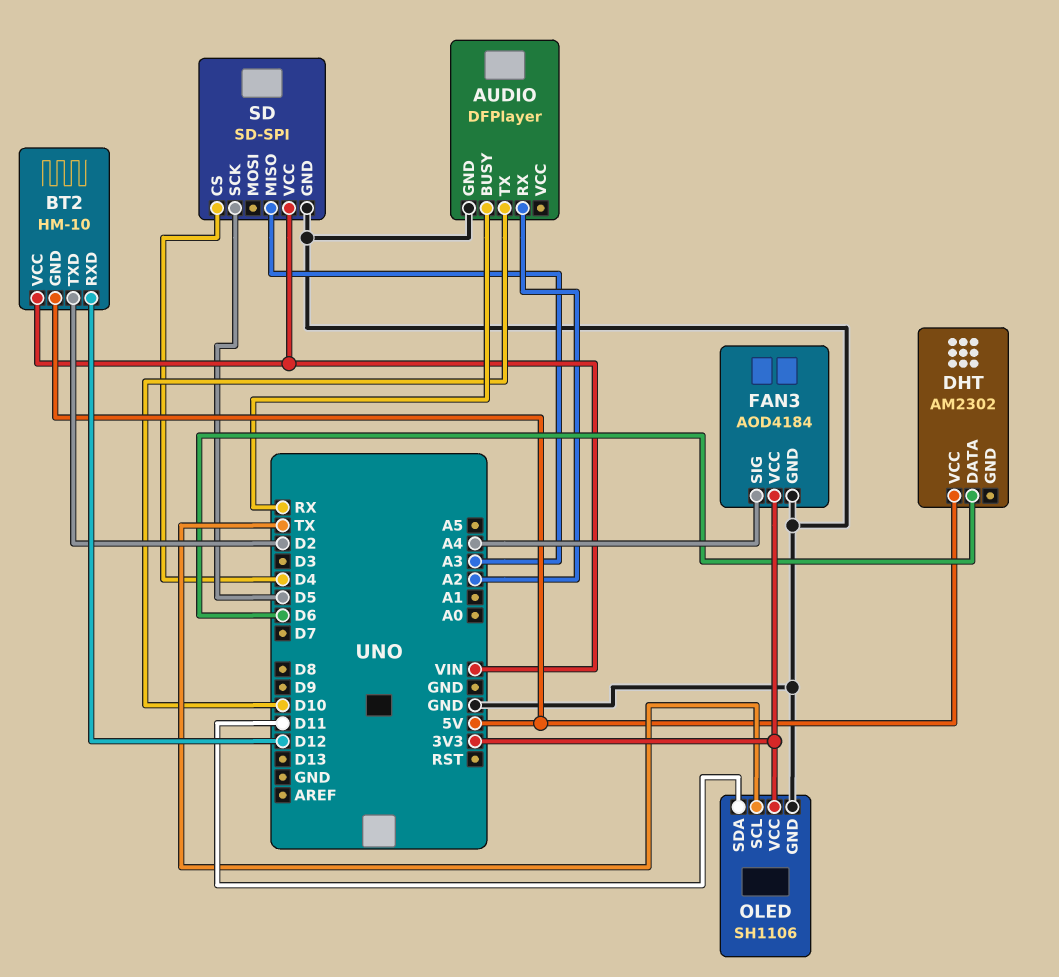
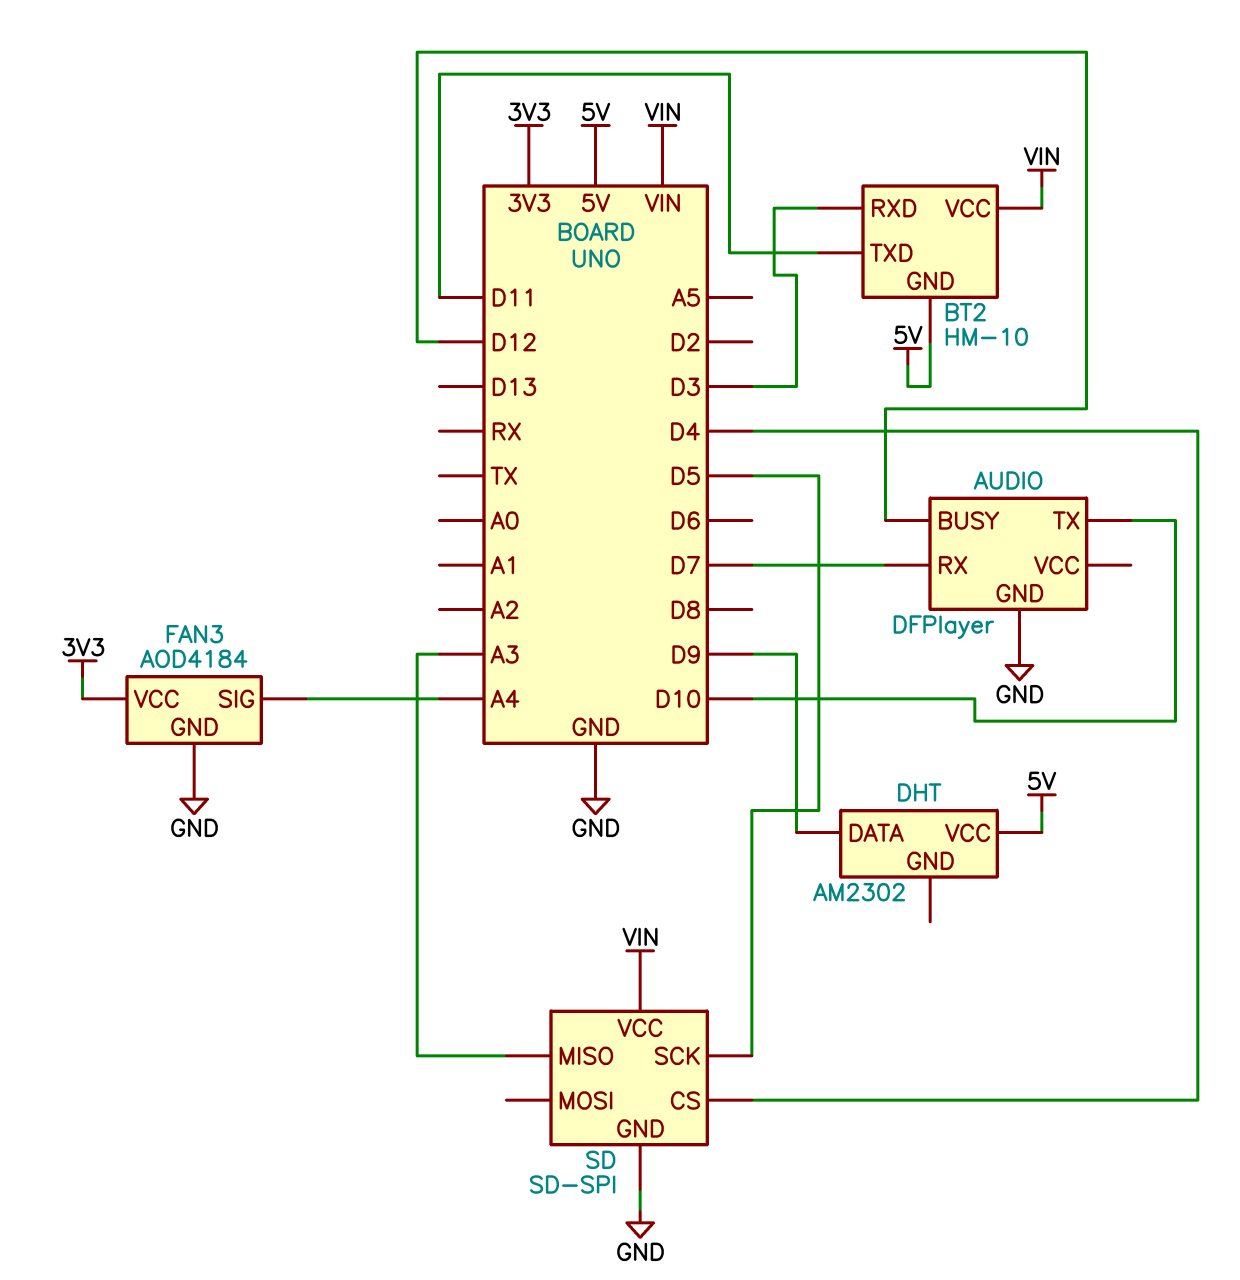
AUDIO pin BUSY: RX -> D12
AUDIO pin RX: A2 -> D7
BT2 pin RXD: D12 -> D3
BT2 pin TXD: D2 -> D11
DHT pin DATA: D6 -> D9
OLED: SH1106 -> none
OLED pin GND: GND -> none
OLED pin SCL: TX -> none
OLED pin SDA: D11 -> none
OLED pin VCC: 3V3 -> none

